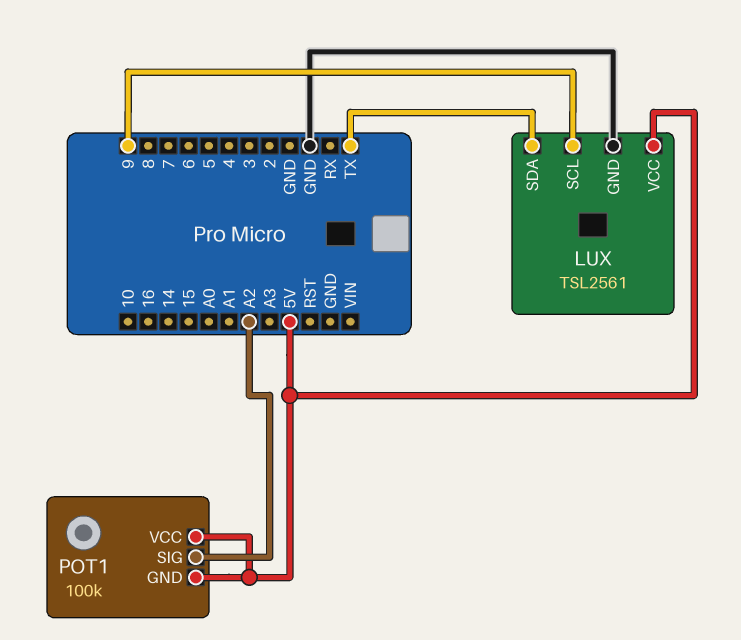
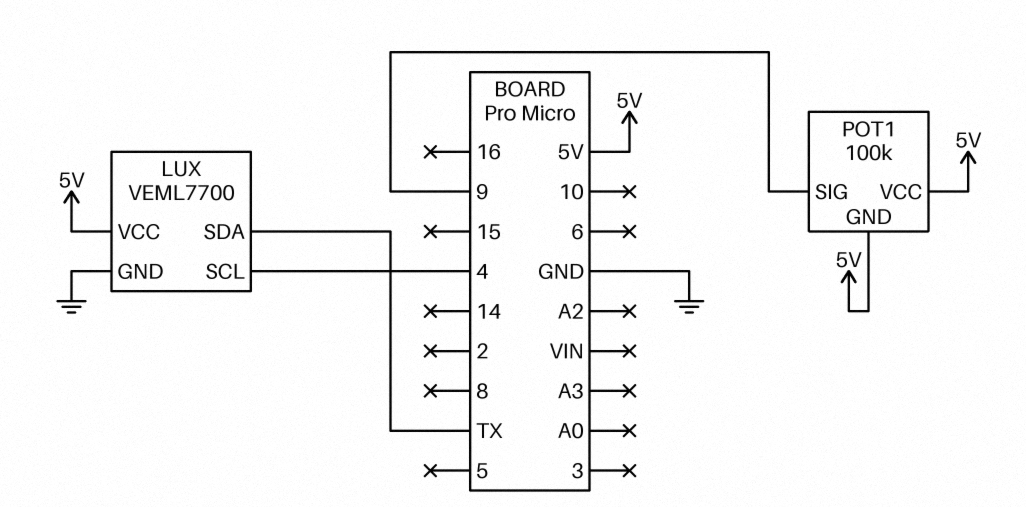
LUX: TSL2561 -> VEML7700
LUX pin SCL: 9 -> 4
POT1 pin SIG: A2 -> 9

